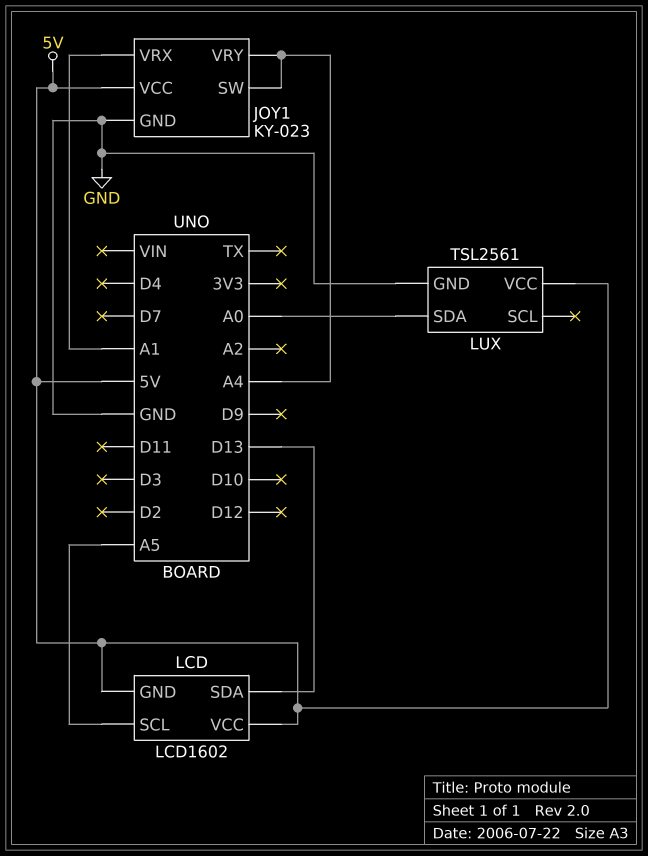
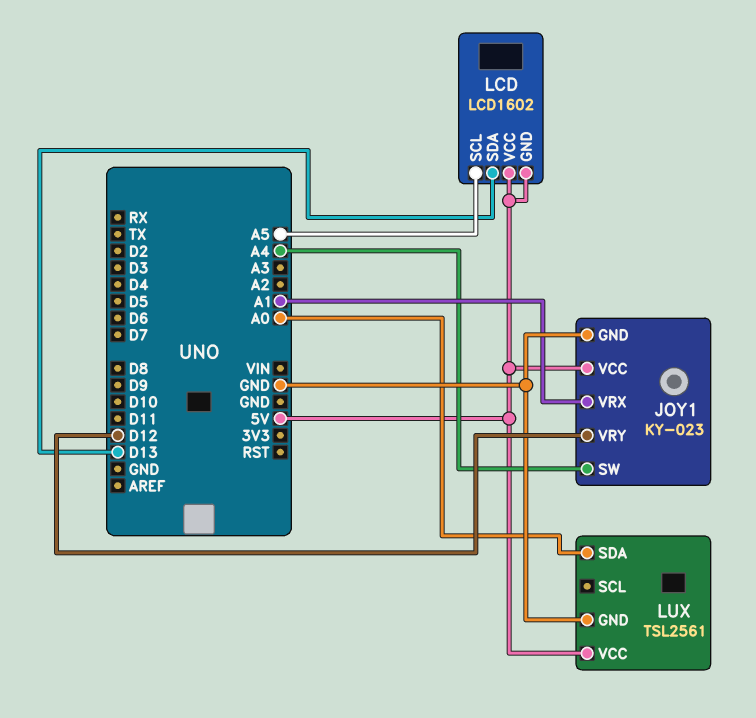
JOY1 pin VRY: A4 -> D12

